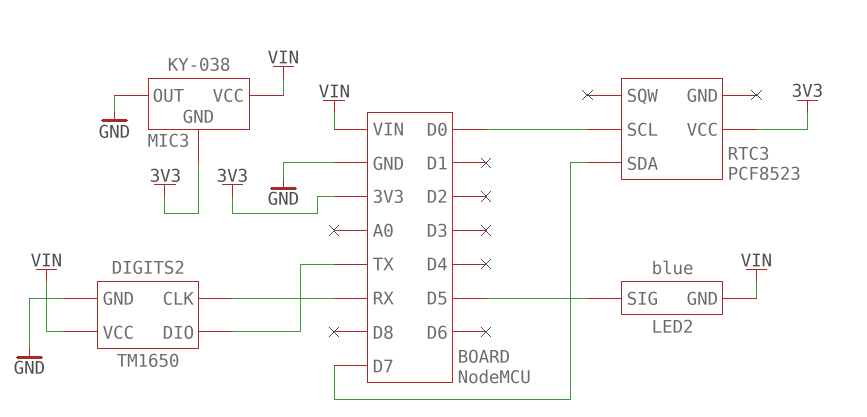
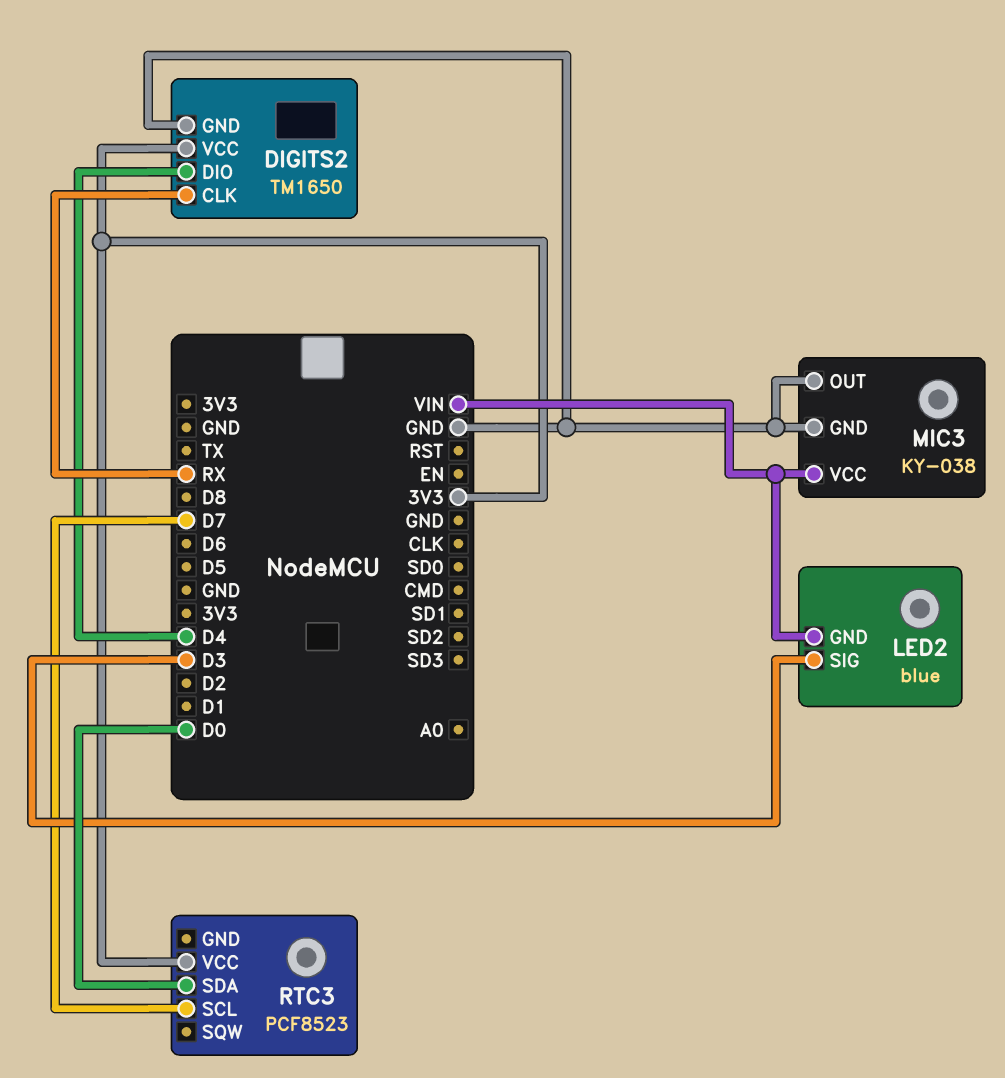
DIGITS2 pin DIO: TX -> D4
DIGITS2 pin VCC: VIN -> 3V3
LED2 pin SIG: D5 -> D3
MIC3 pin GND: 3V3 -> GND
RTC3 pin SCL: D0 -> D7
RTC3 pin SDA: D7 -> D0

